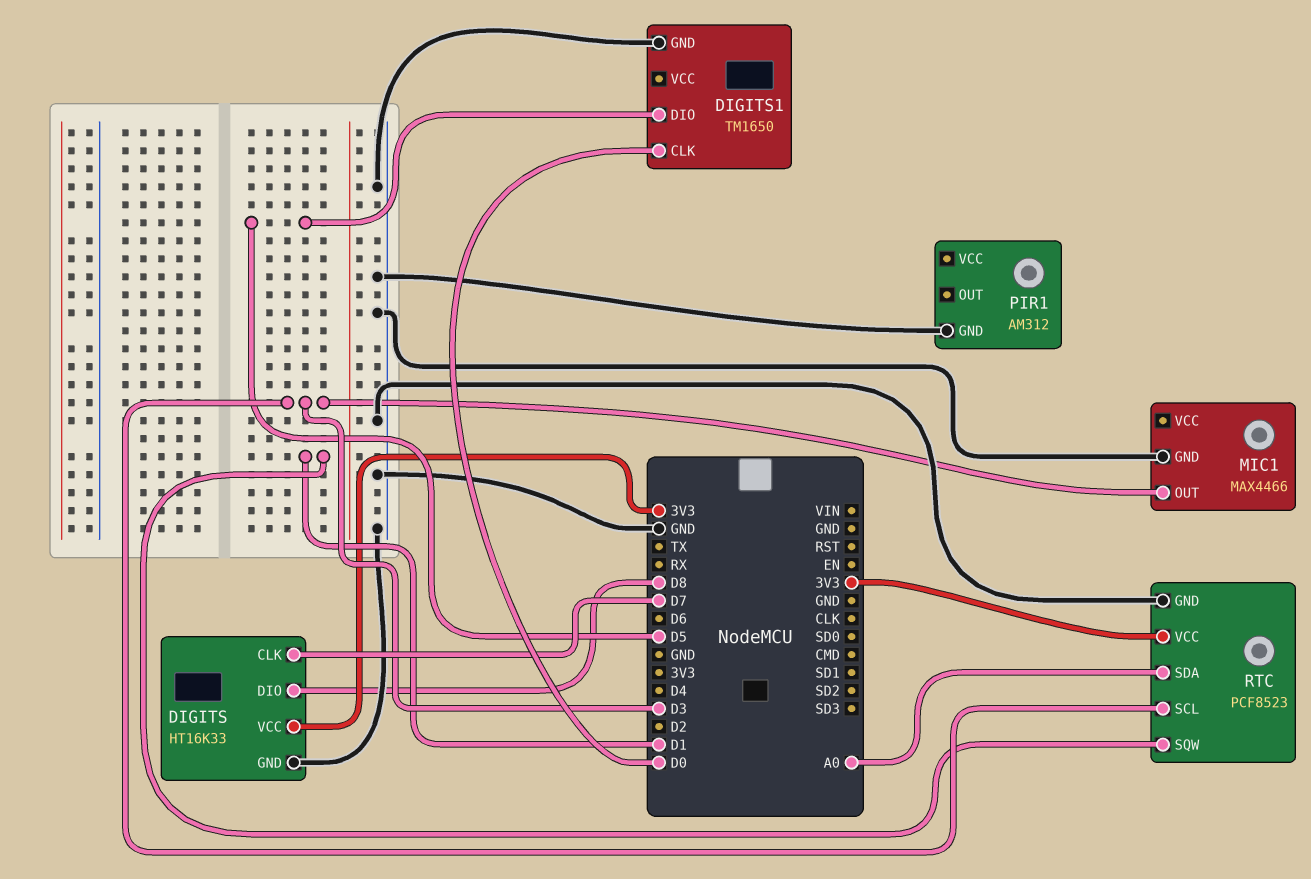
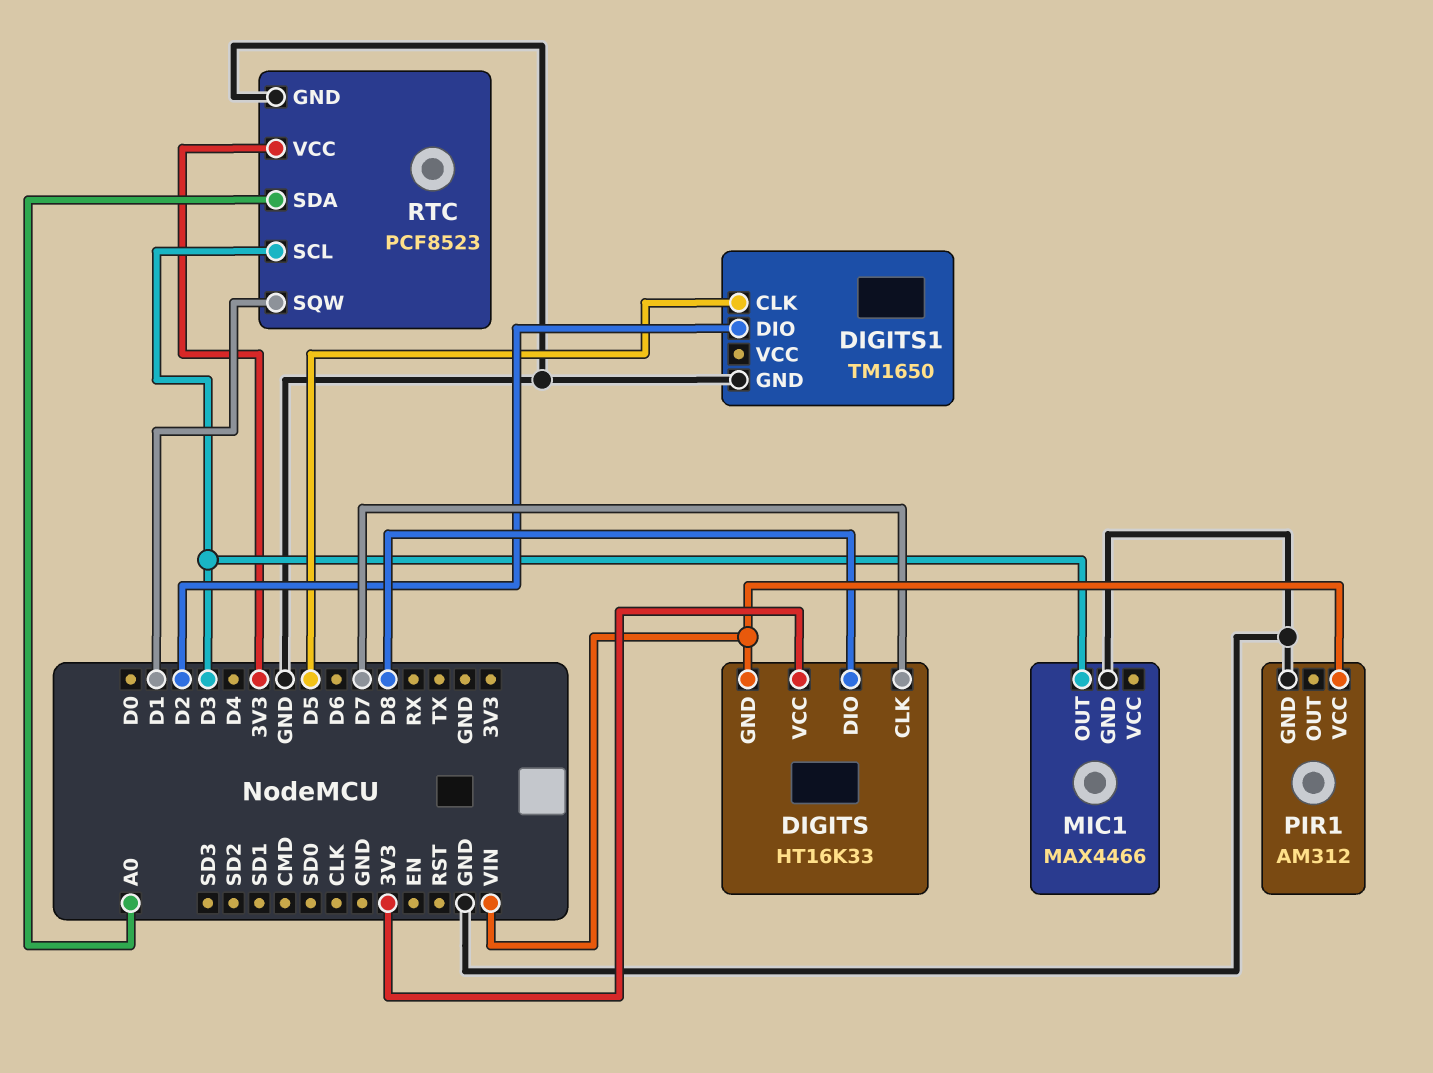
DIGITS pin GND: GND -> VIN
DIGITS1 pin CLK: D0 -> D5
DIGITS1 pin DIO: D5 -> D2
PIR1 pin VCC: none -> VIN

